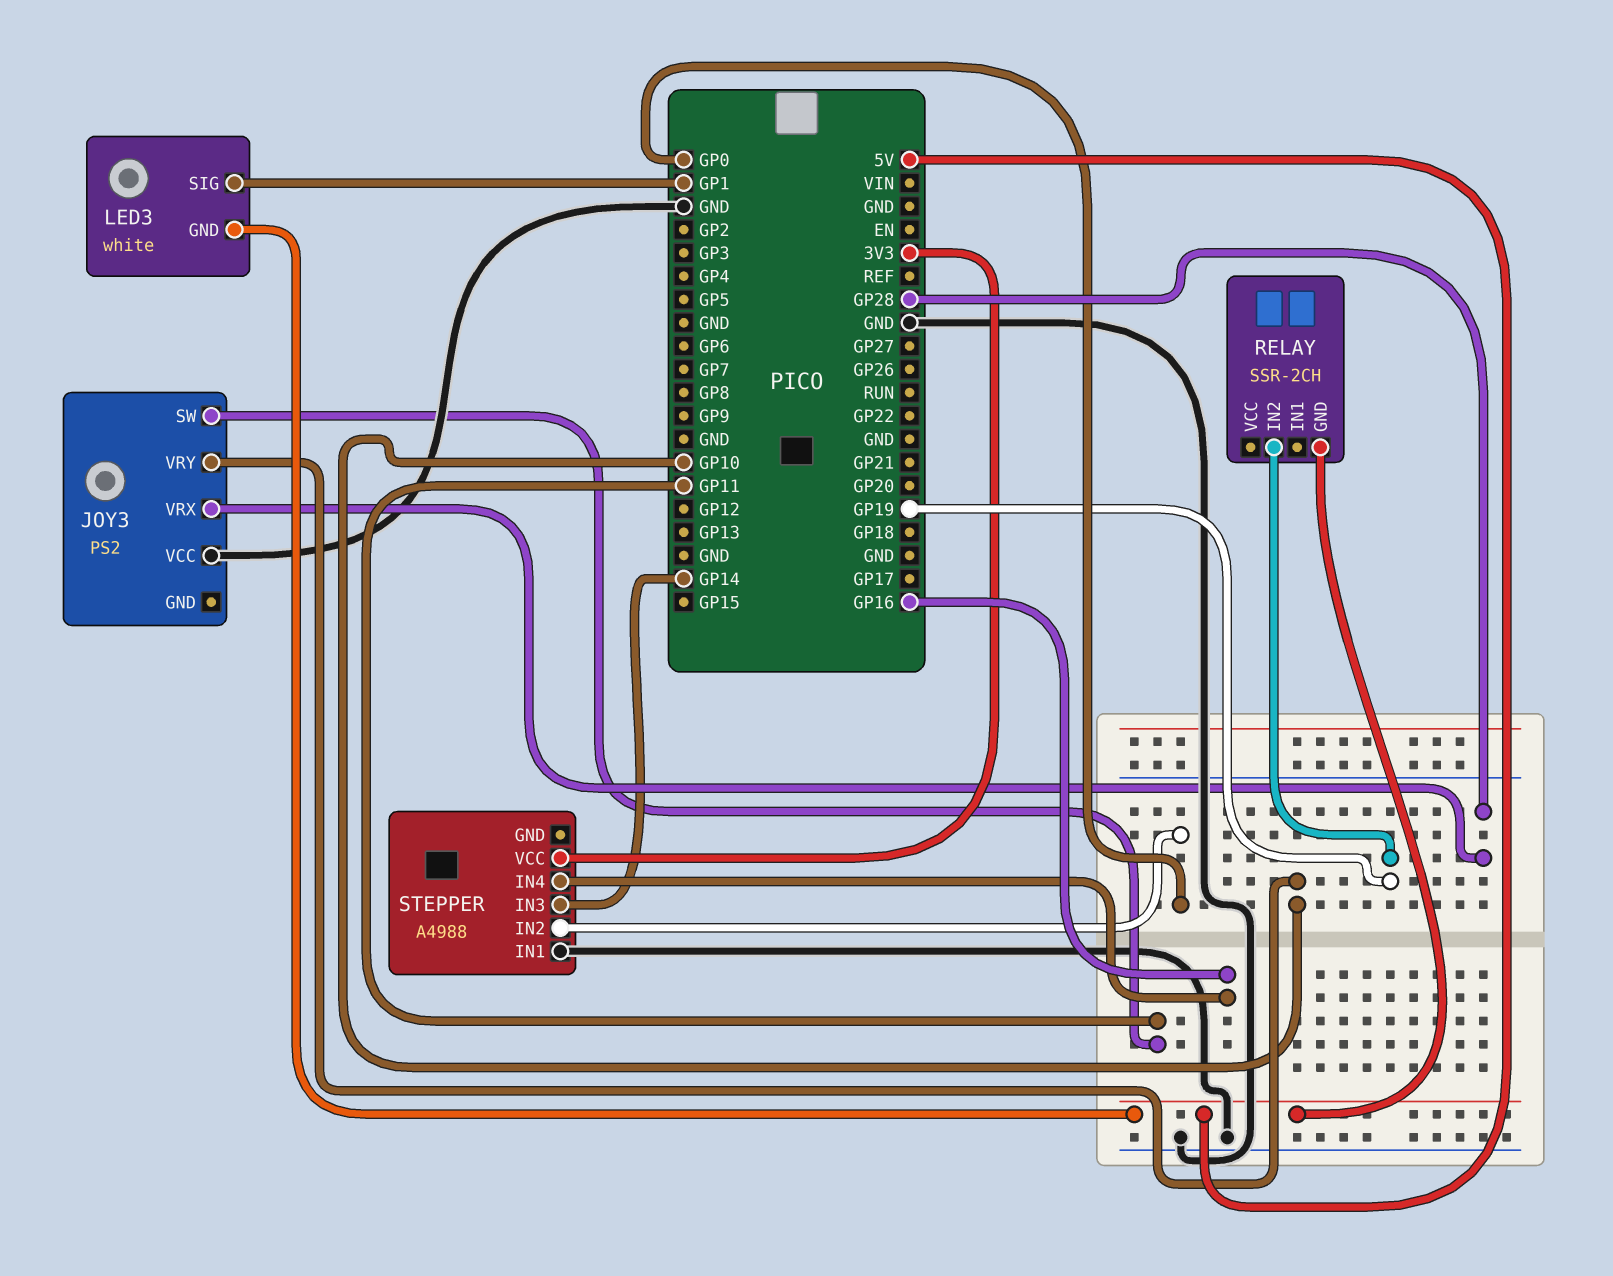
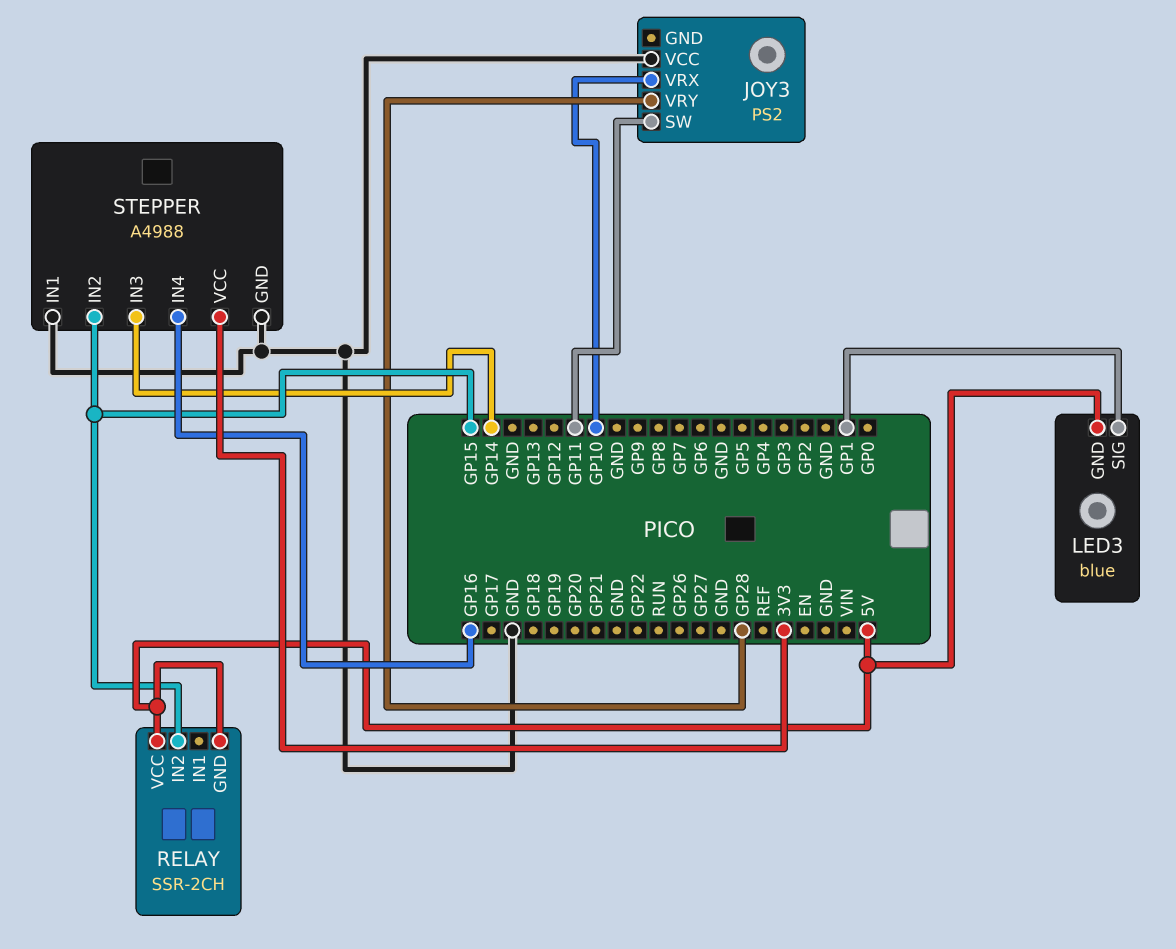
JOY3 pin VRX: GP28 -> GP10
JOY3 pin VRY: GP10 -> GP28
LED3: white -> blue
RELAY pin IN2: GP19 -> GP15
RELAY pin VCC: none -> 5V
STEPPER pin GND: none -> GND
STEPPER pin IN2: GP0 -> GP15

